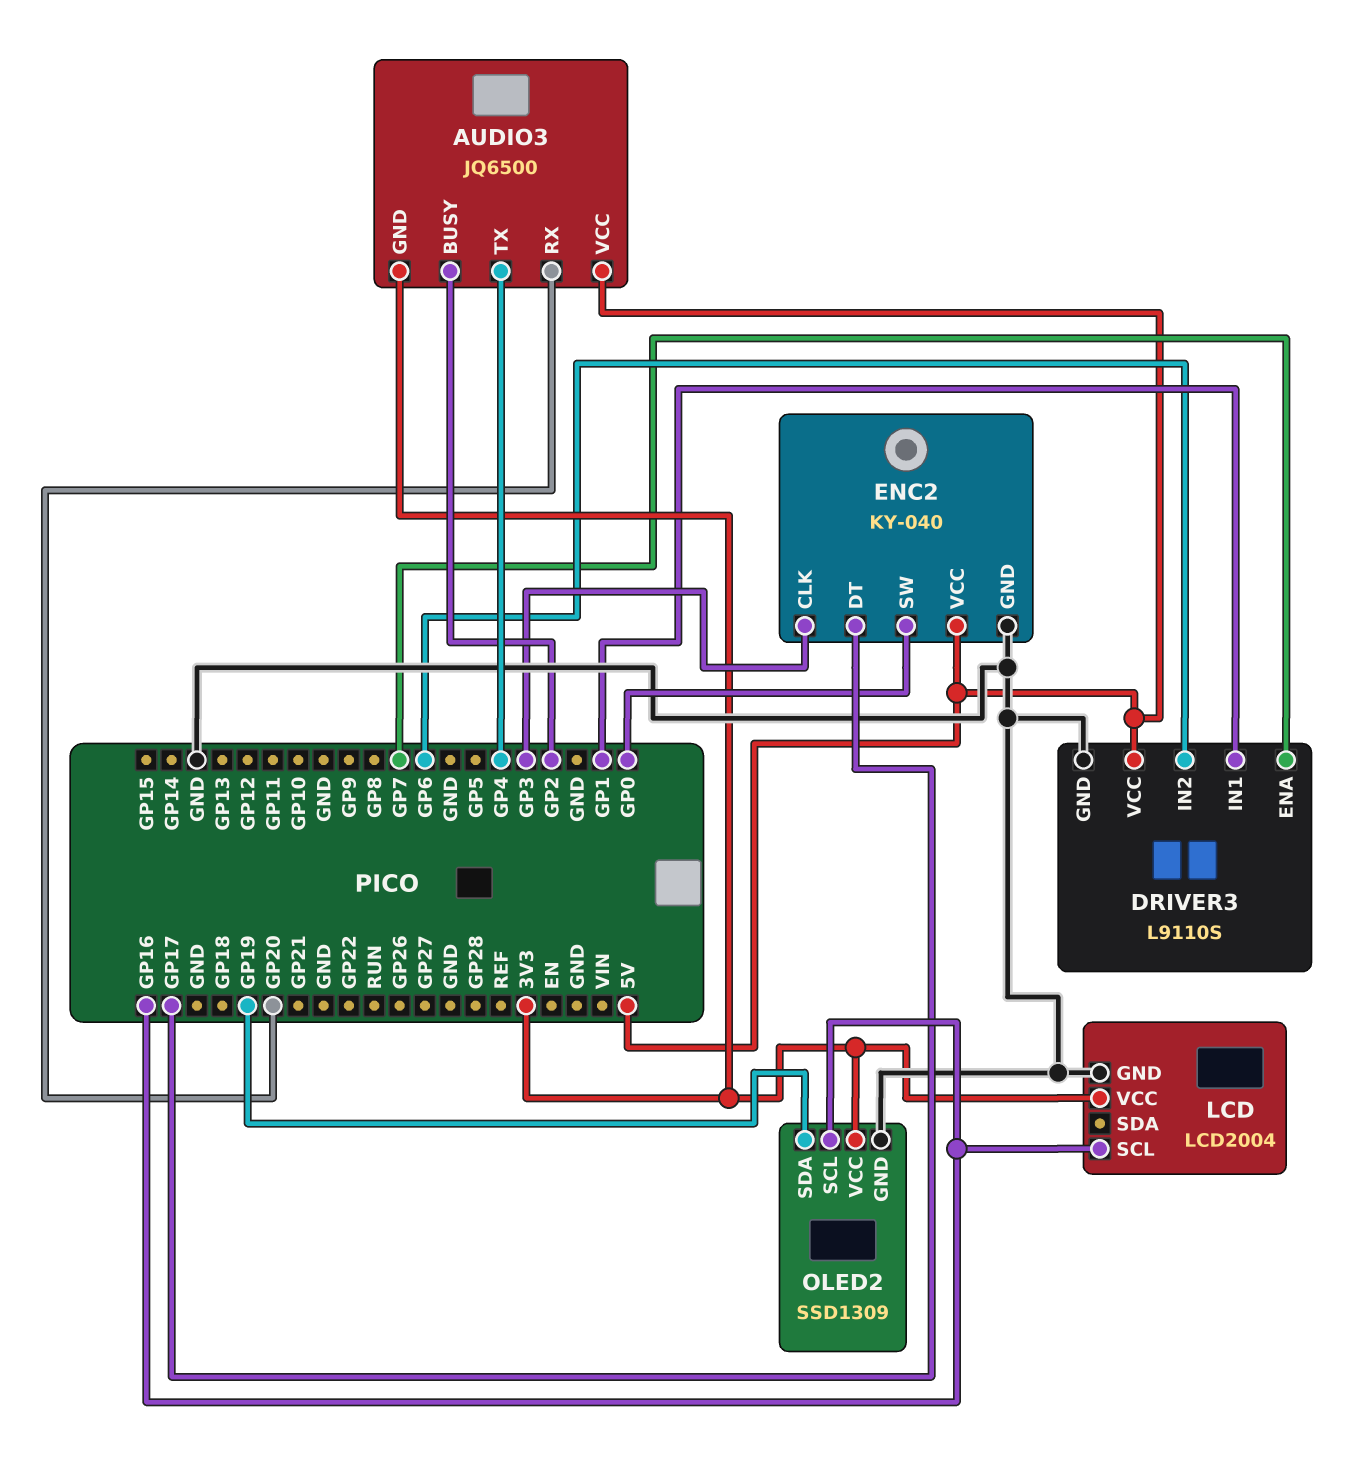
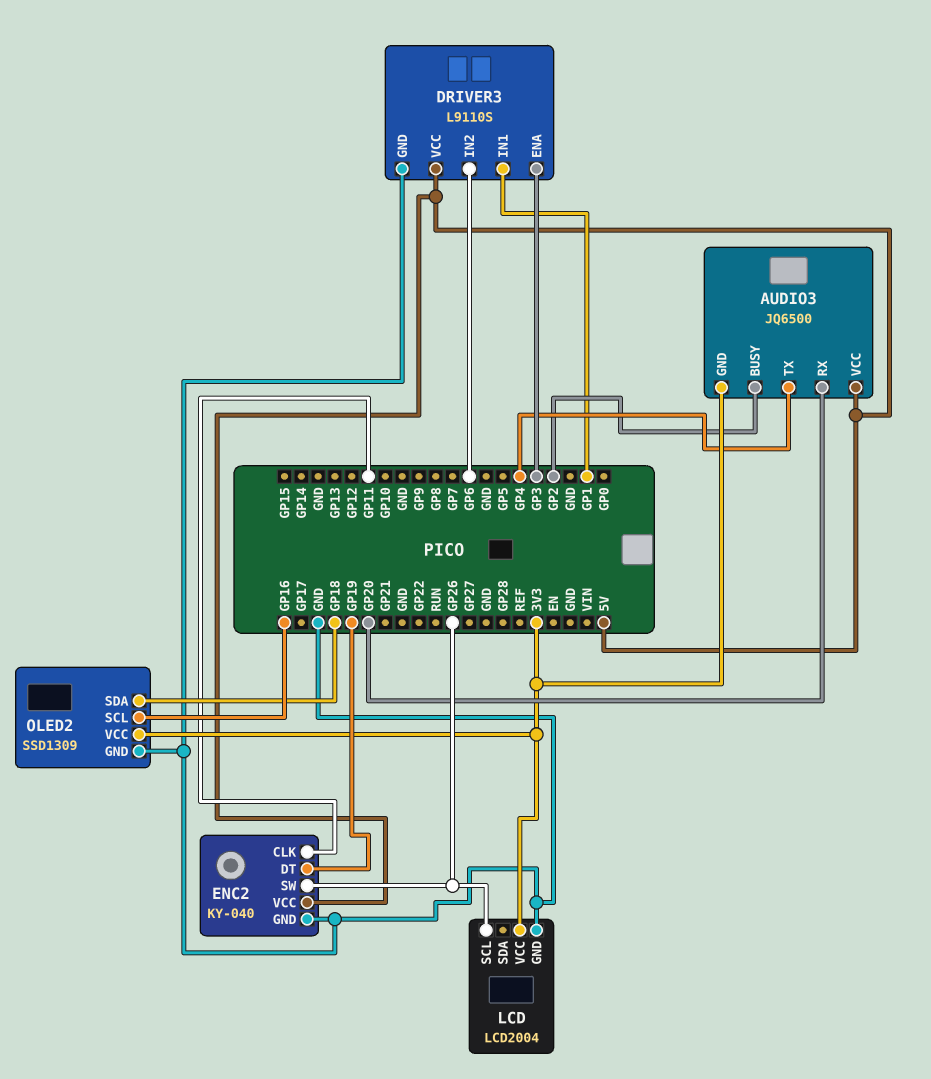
DRIVER3 pin ENA: GP7 -> GP3
ENC2 pin CLK: GP3 -> GP11
ENC2 pin DT: GP17 -> GP19
ENC2 pin SW: GP0 -> GP26
LCD pin SCL: GP16 -> GP26
OLED2 pin SDA: GP19 -> GP18

